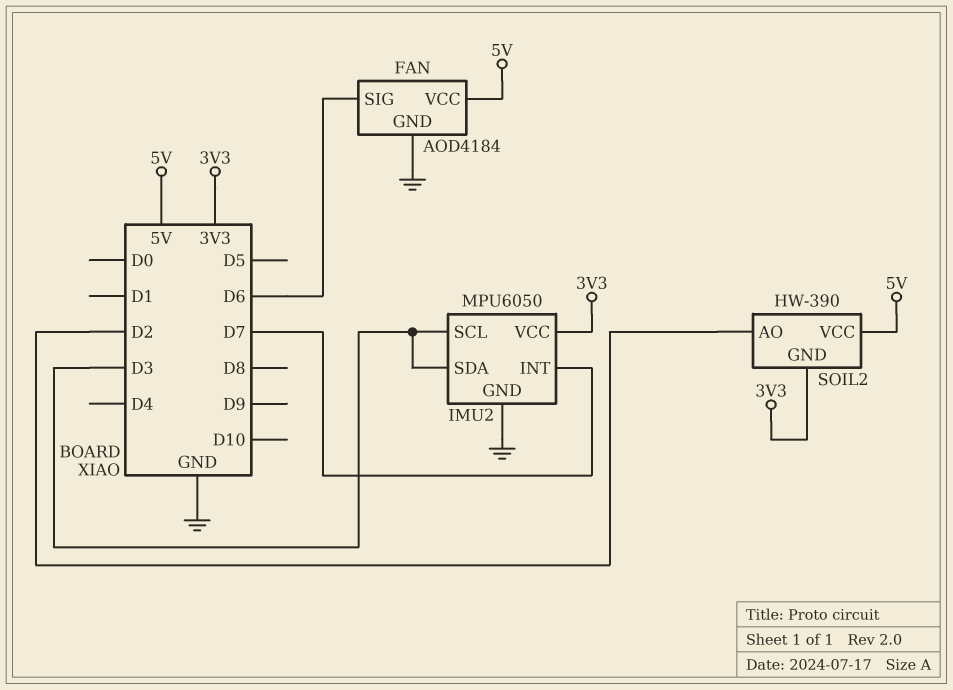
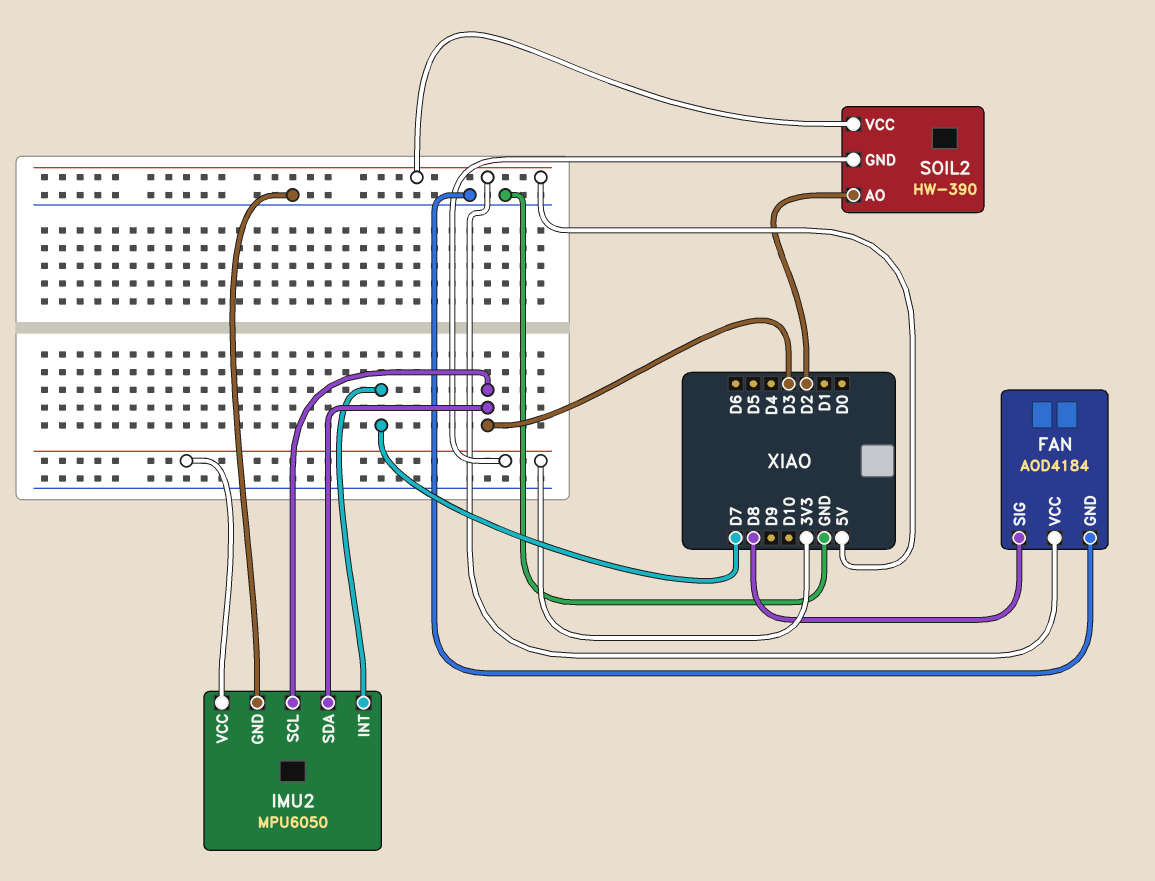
FAN pin SIG: D6 -> D8

